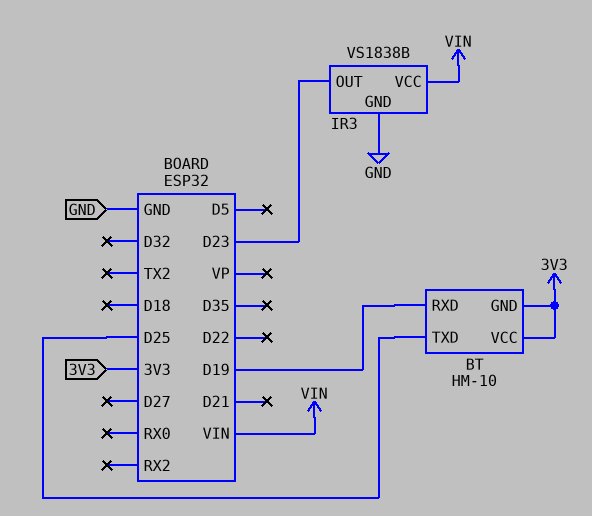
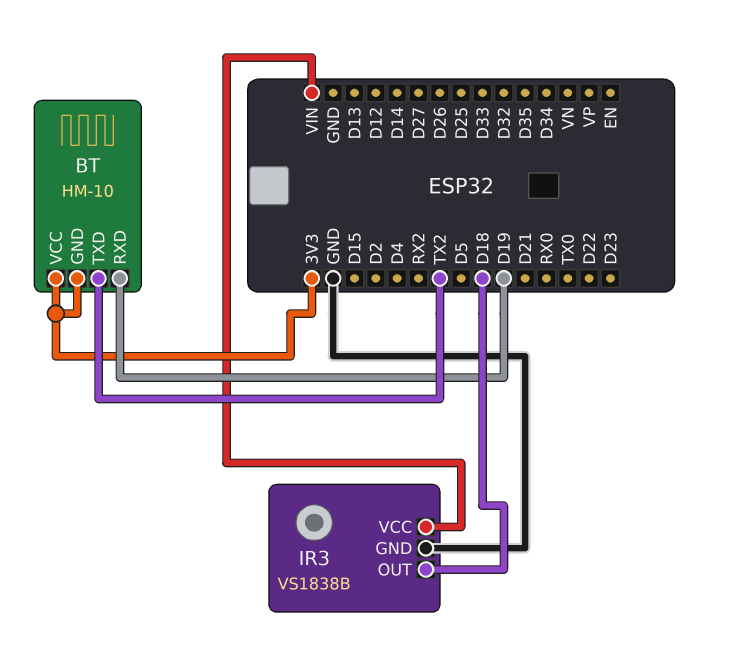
BT pin TXD: D25 -> TX2
IR3 pin OUT: D23 -> D18

